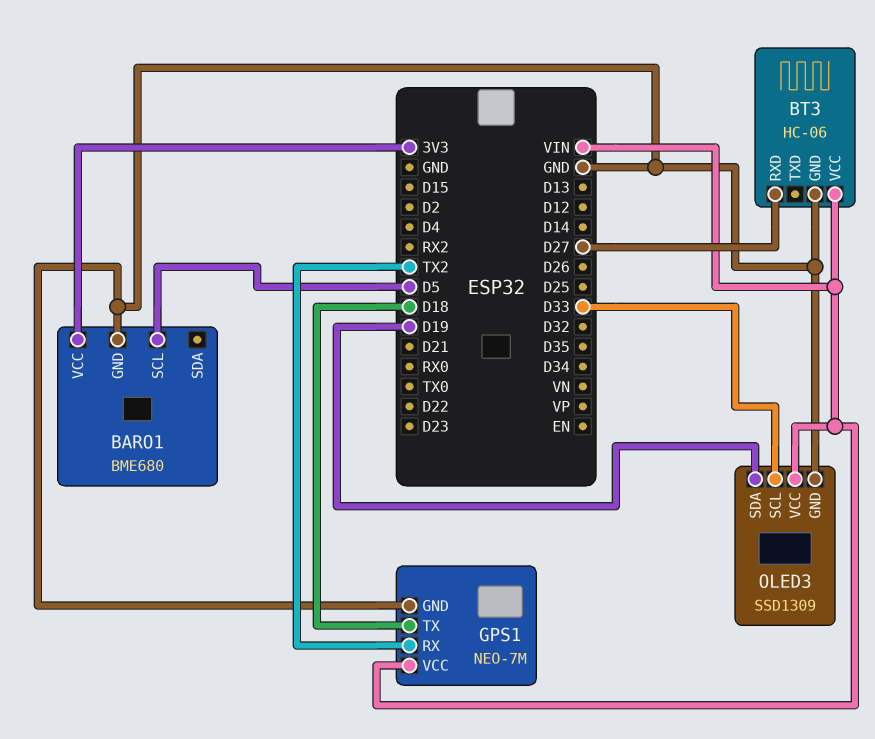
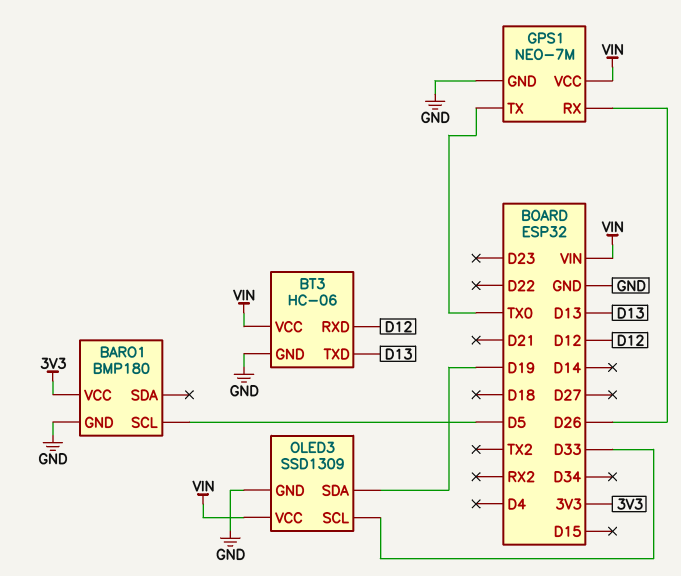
BARO1: BME680 -> BMP180
BT3 pin RXD: D27 -> D12
BT3 pin TXD: none -> D13
GPS1 pin RX: TX2 -> D26
GPS1 pin TX: D18 -> TX0

